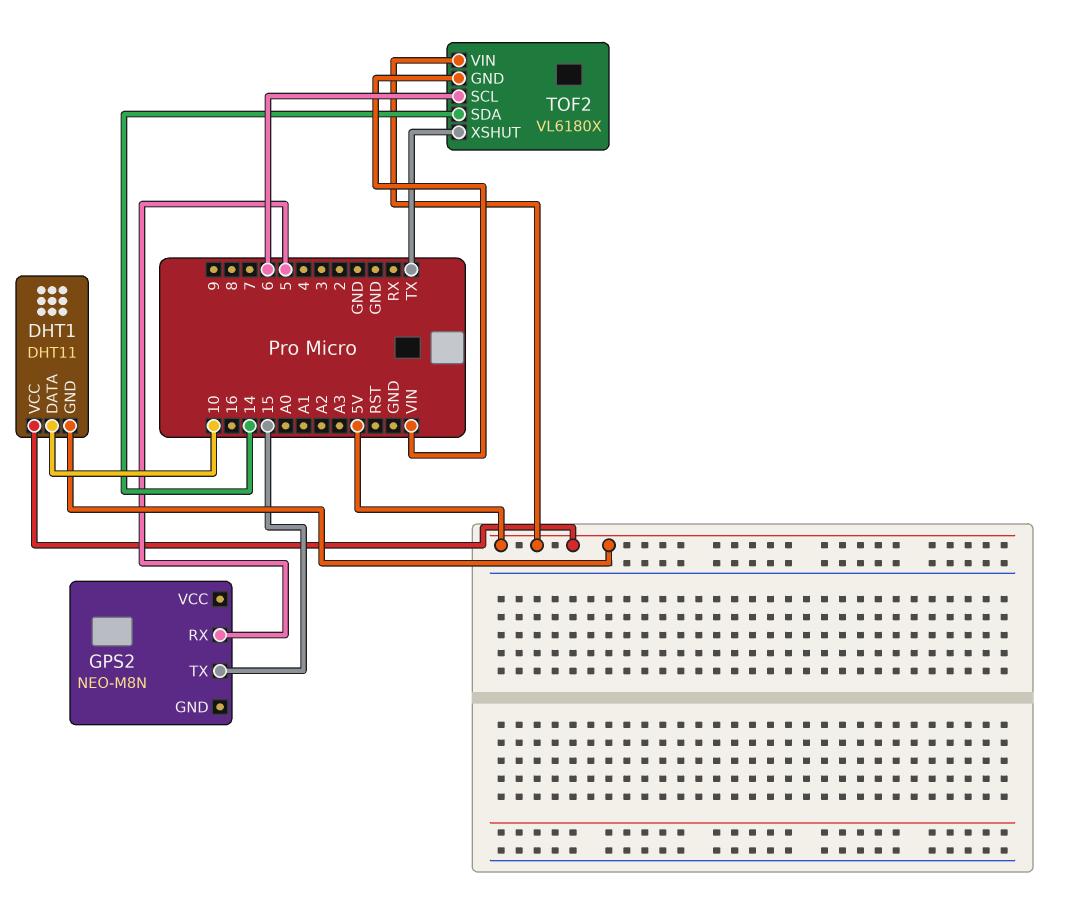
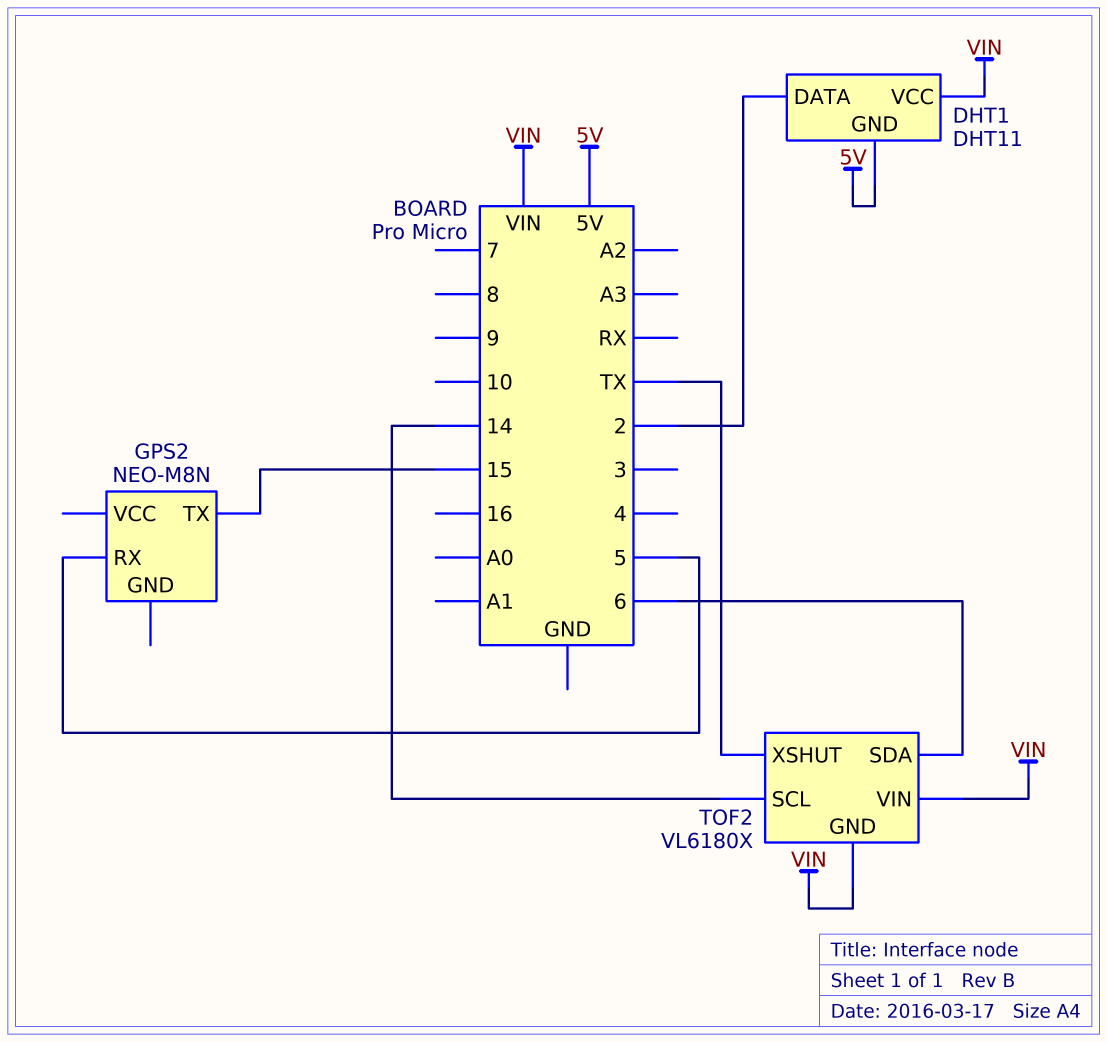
DHT1 pin DATA: 10 -> 2
DHT1 pin VCC: 5V -> VIN
TOF2 pin SCL: 6 -> 14
TOF2 pin SDA: 14 -> 6
TOF2 pin VIN: 5V -> VIN

